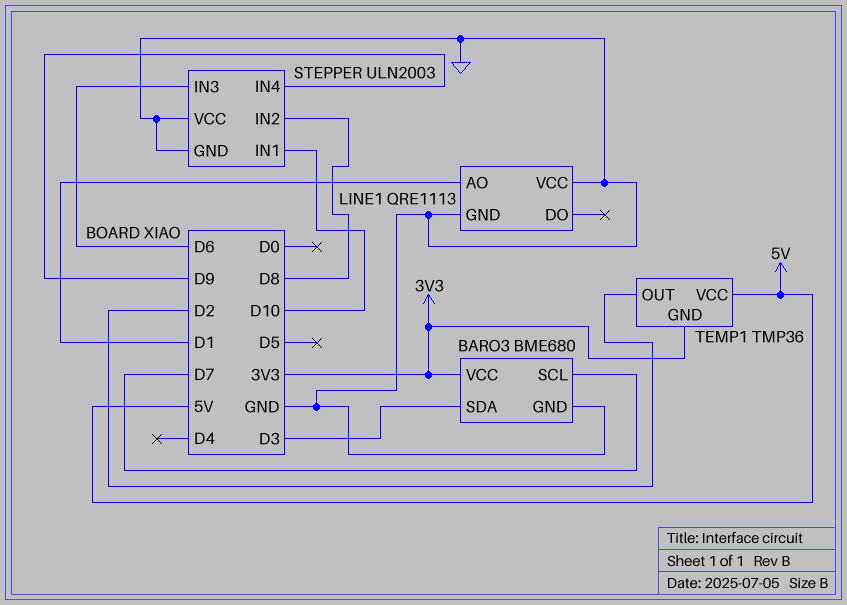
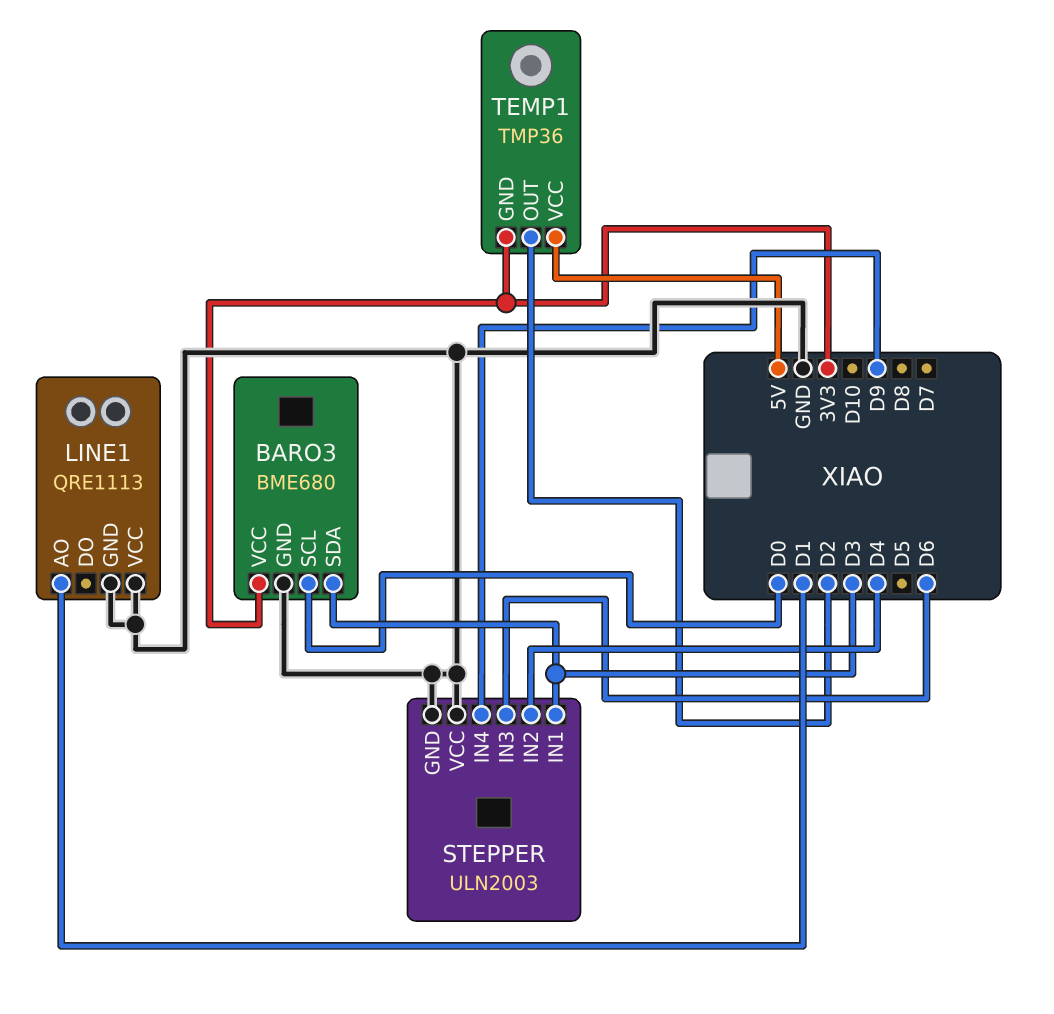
BARO3 pin SCL: D7 -> D0
STEPPER pin IN1: D10 -> D3
STEPPER pin IN2: D8 -> D4

